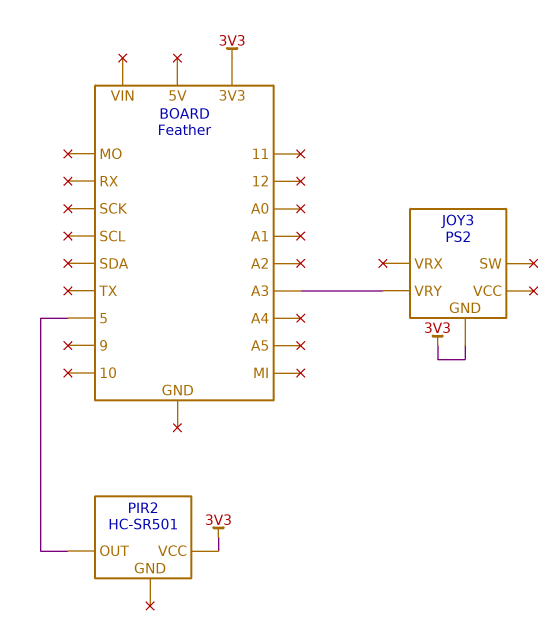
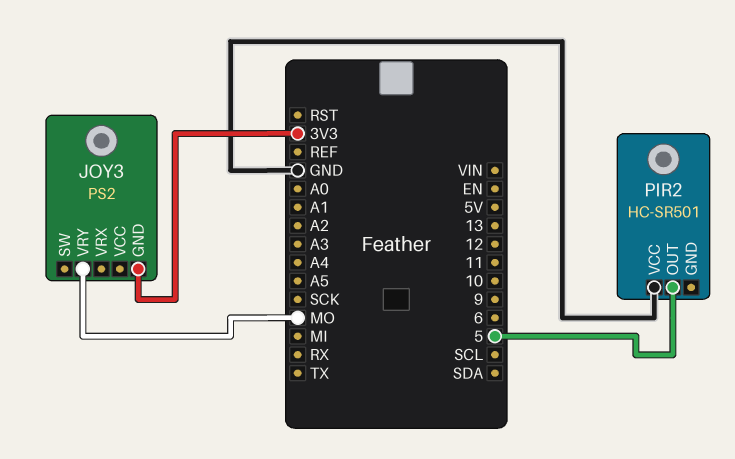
JOY3 pin VRY: A3 -> MO
PIR2 pin VCC: 3V3 -> GND

